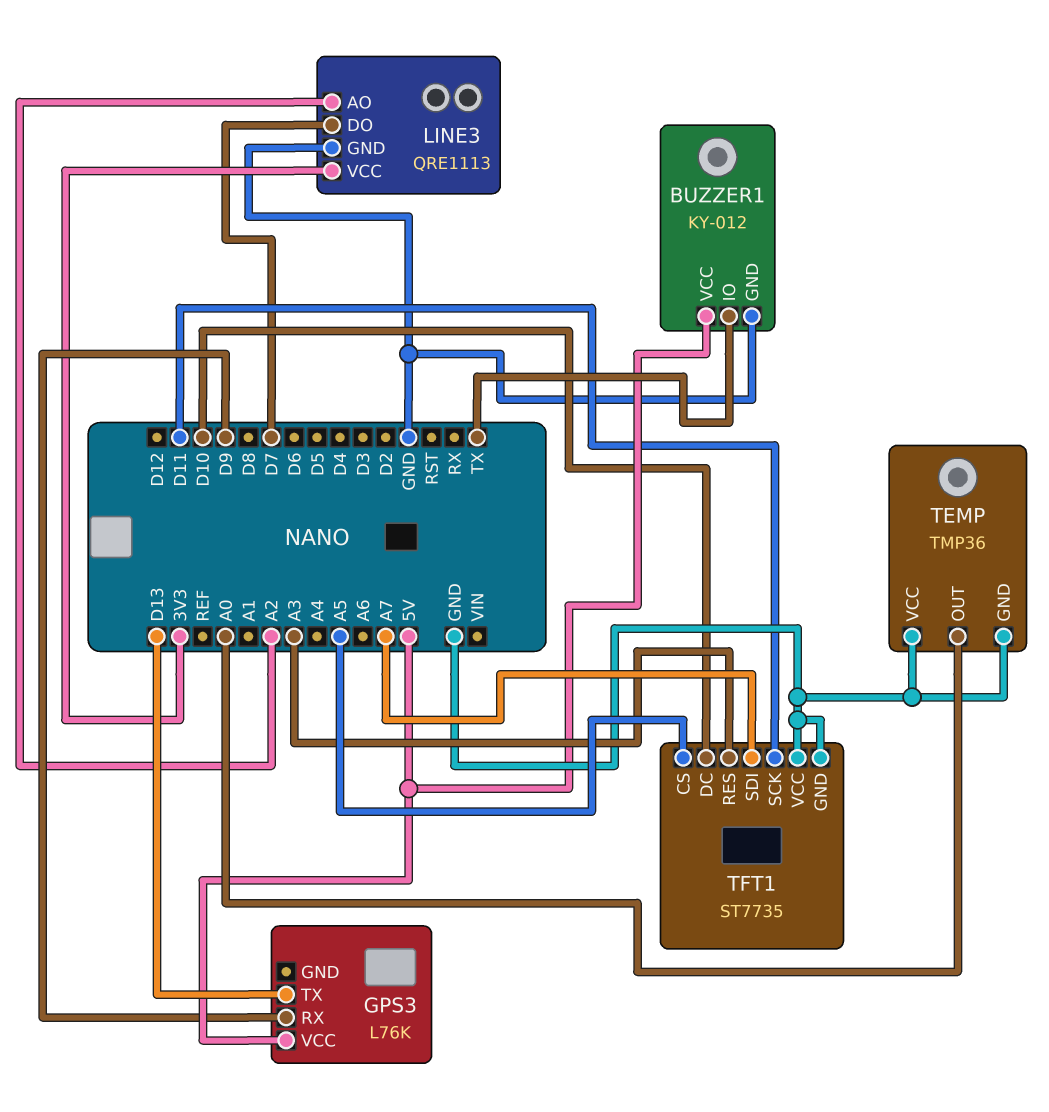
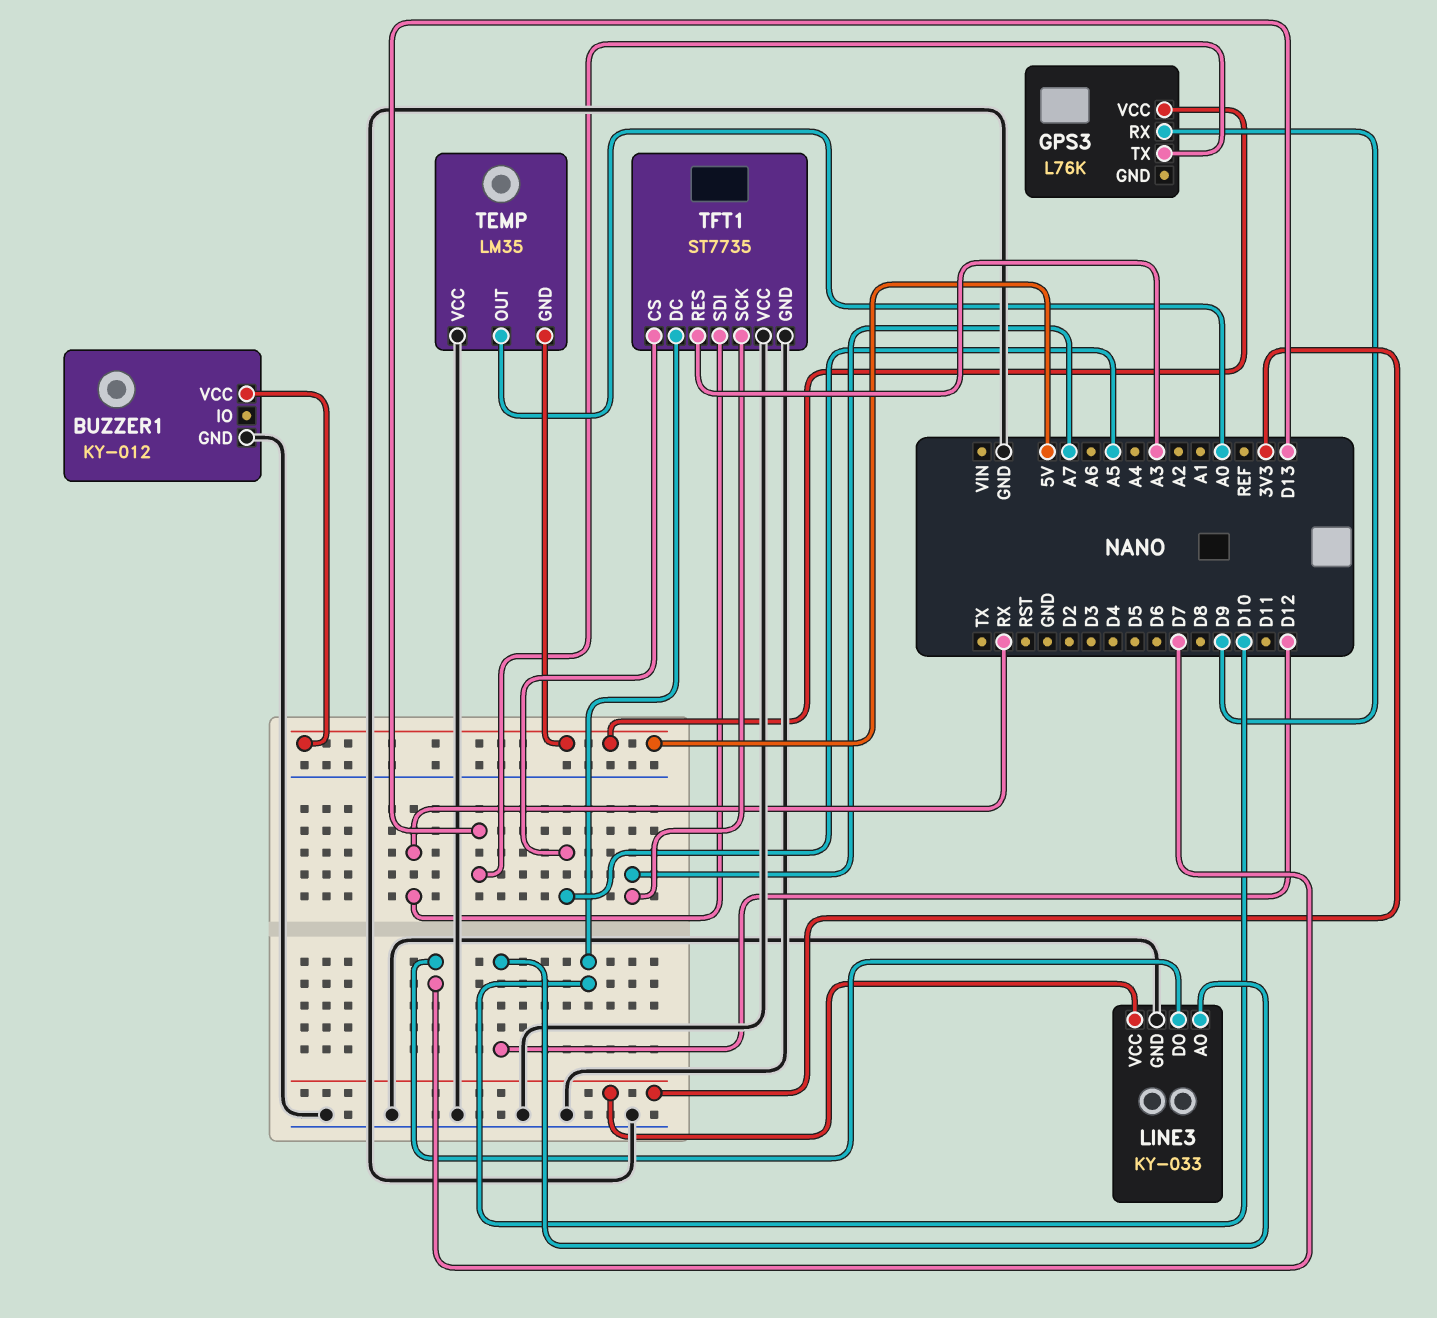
BUZZER1 pin IO: TX -> none
LINE3: QRE1113 -> KY-033
LINE3 pin AO: A2 -> D12
TEMP: TMP36 -> LM35
TEMP pin GND: GND -> 5V
TFT1 pin SCK: D11 -> A7
TFT1 pin SDI: A7 -> RX

